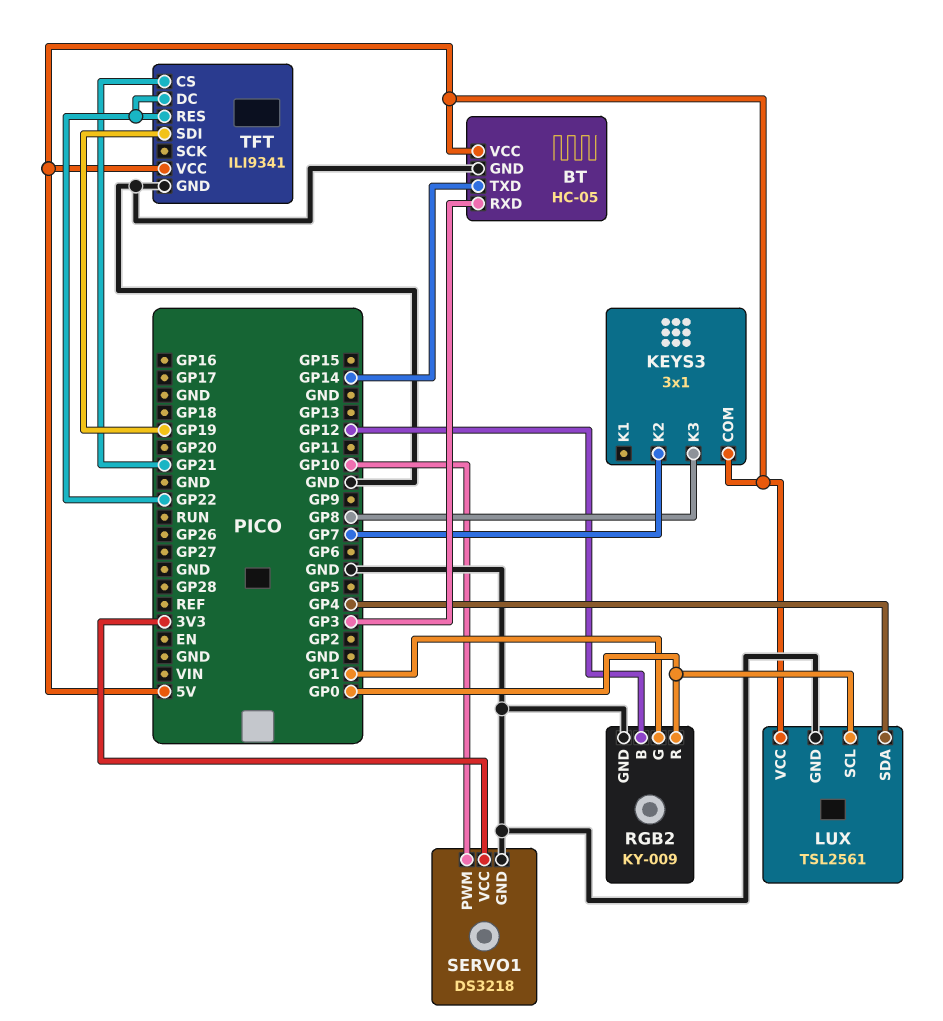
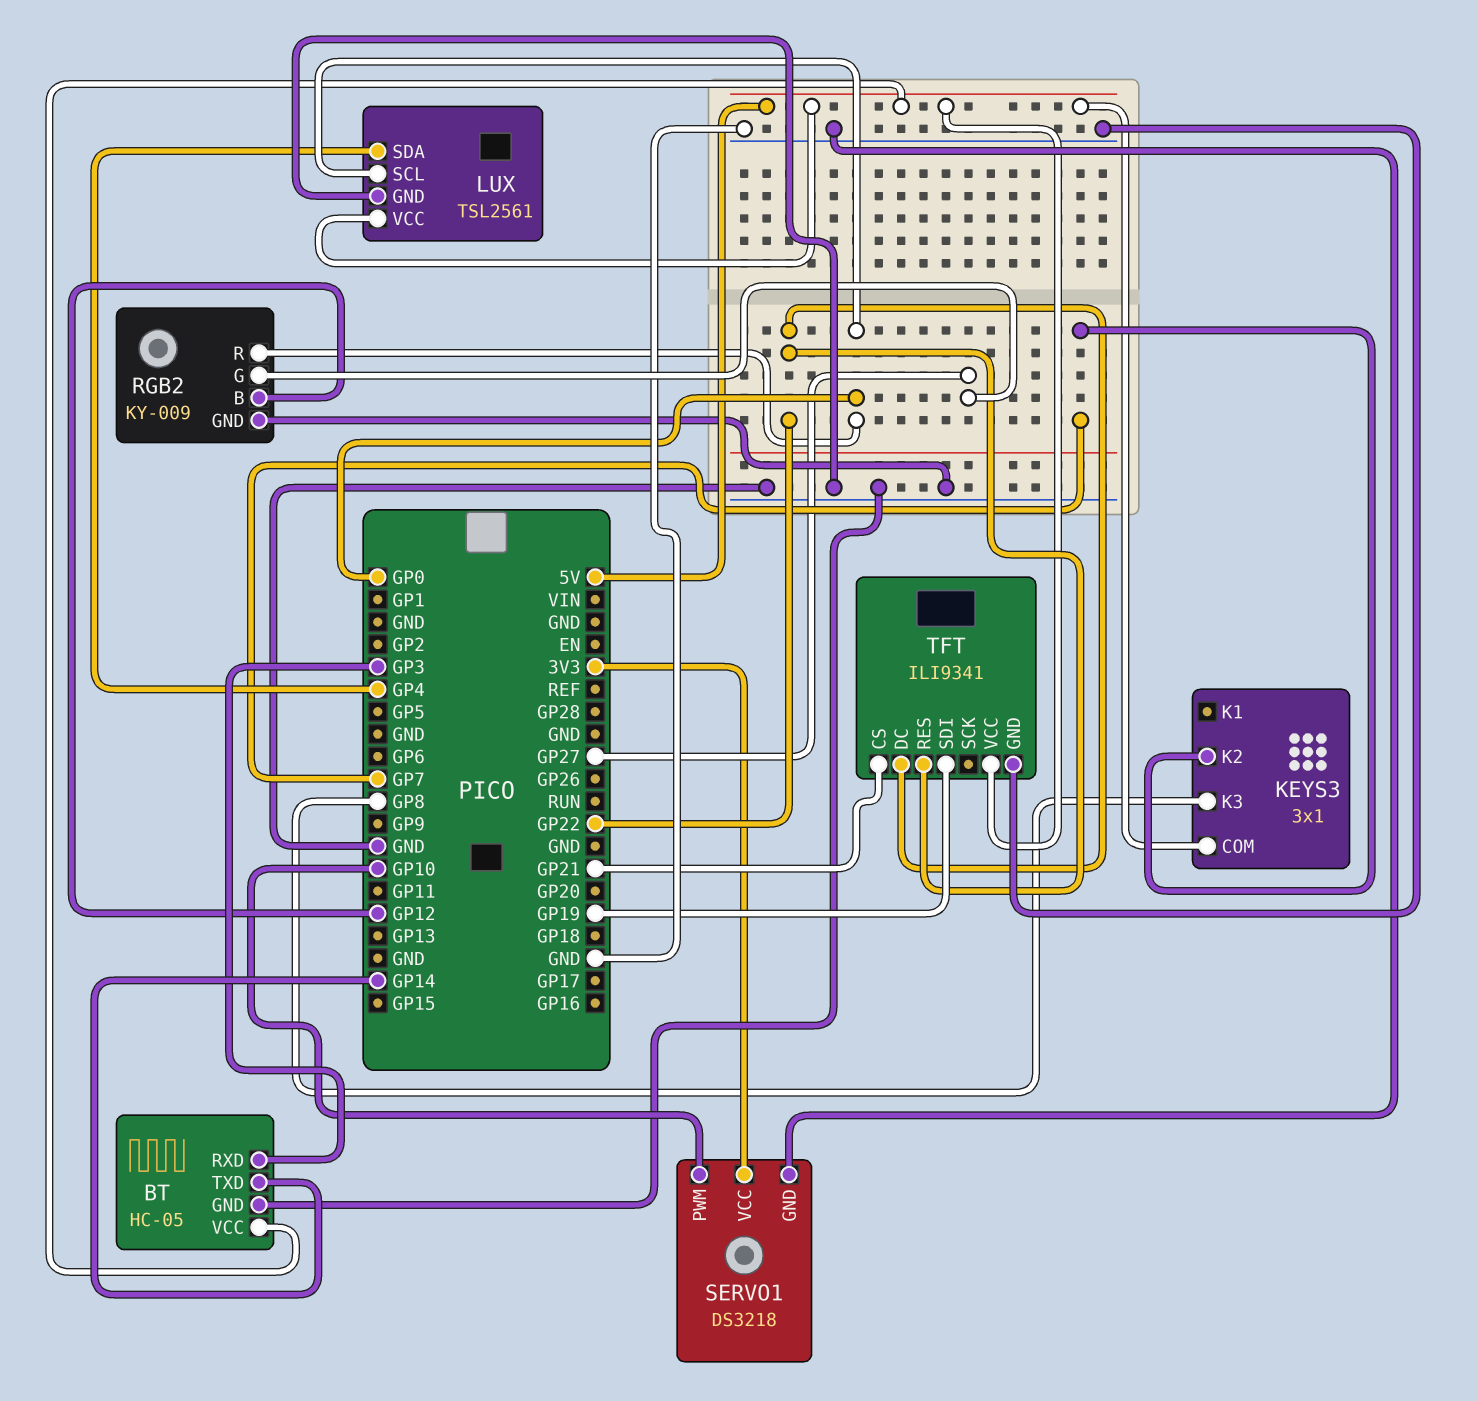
RGB2 pin G: GP1 -> GP27

